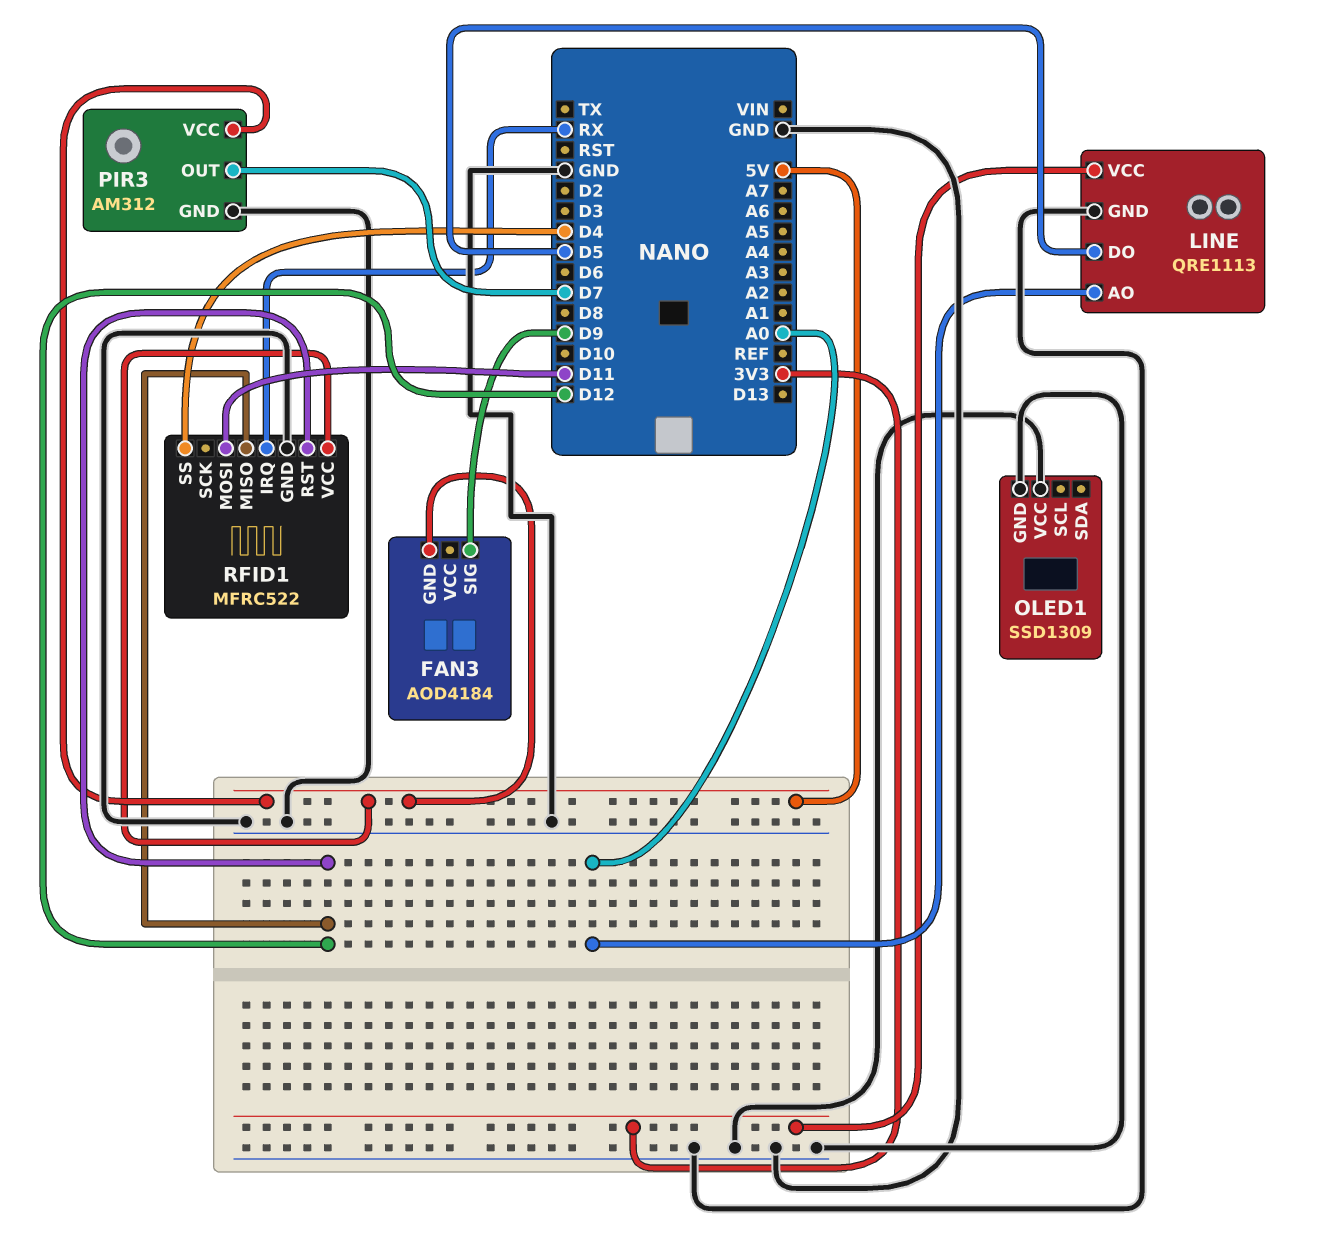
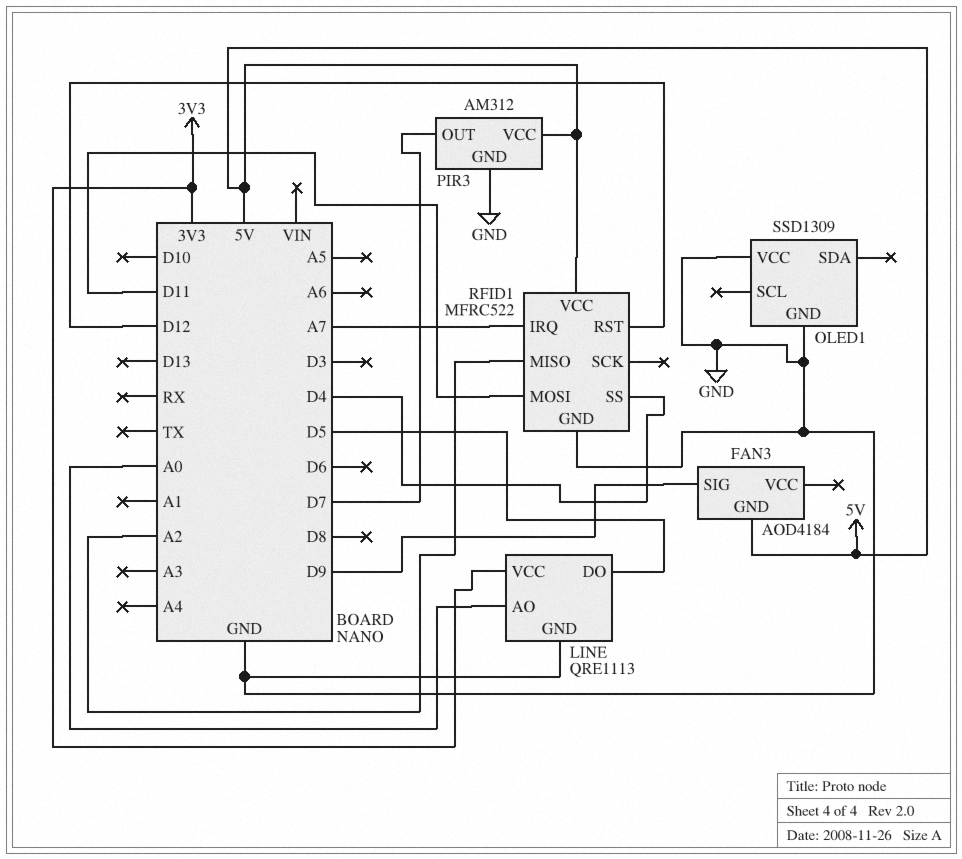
RFID1 pin IRQ: RX -> A7
RFID1 pin MISO: D12 -> A2

